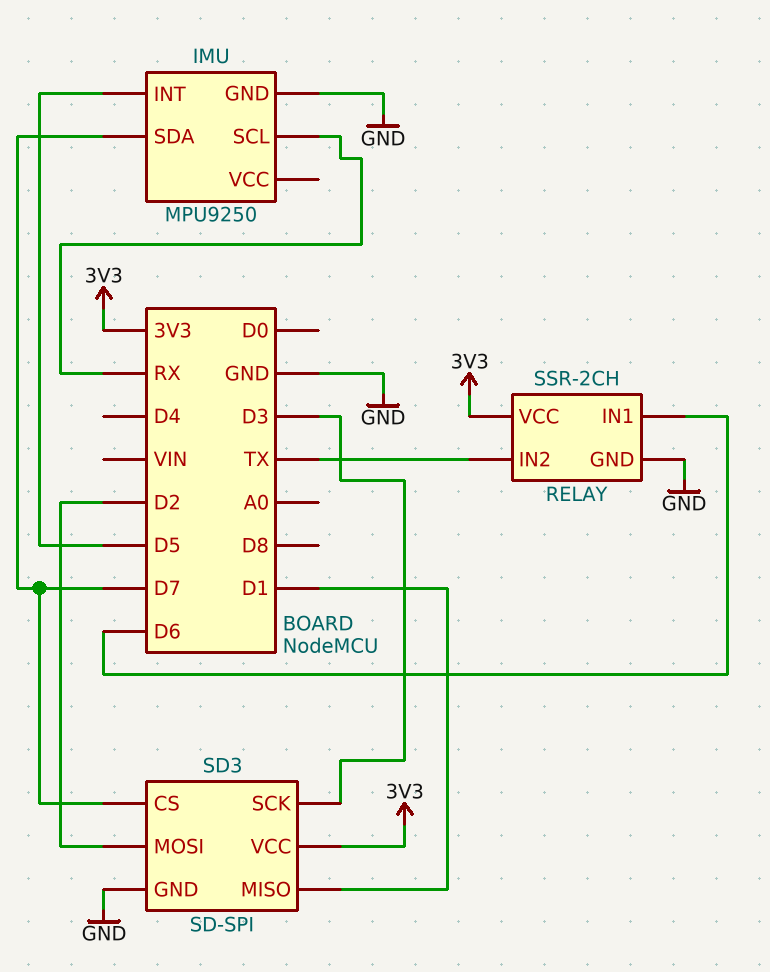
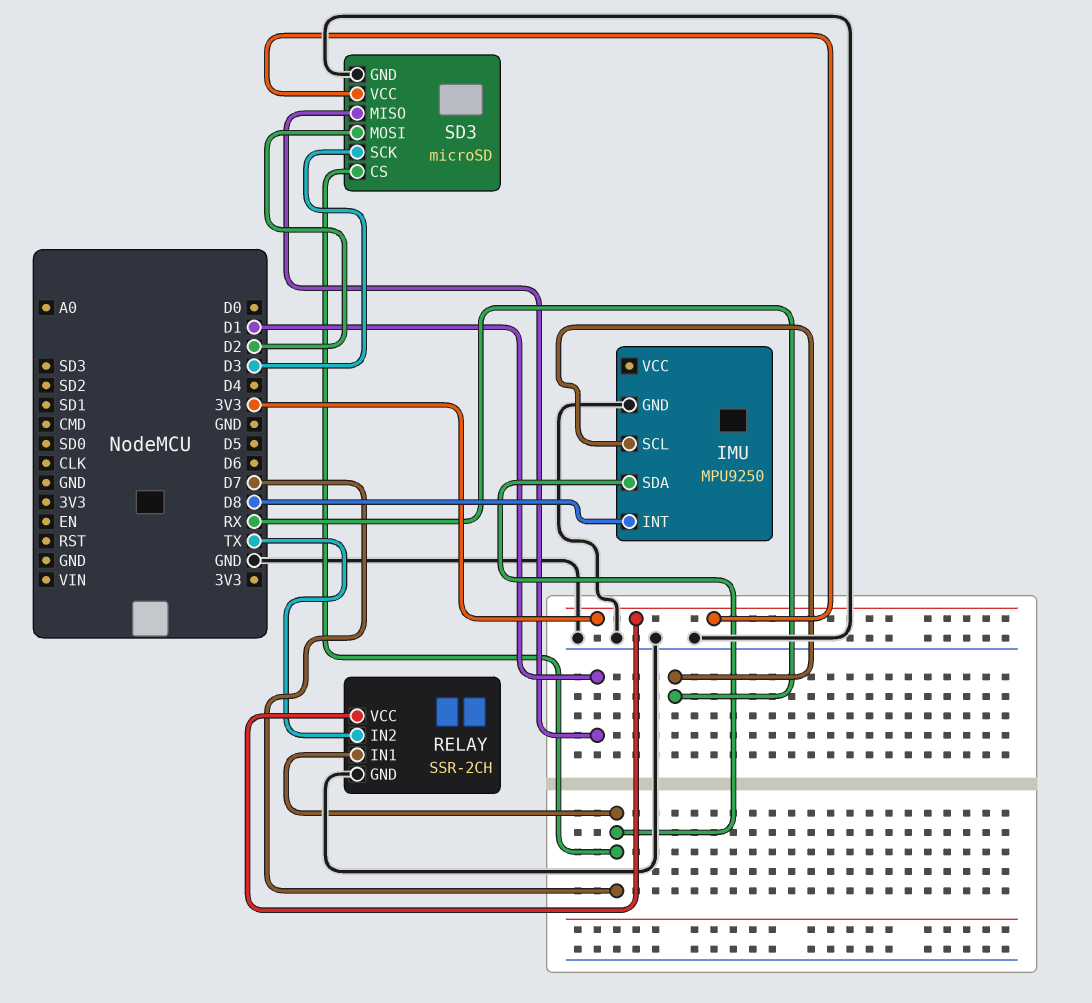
IMU pin INT: D5 -> D8
RELAY pin IN1: D6 -> D7
SD3: SD-SPI -> microSD

